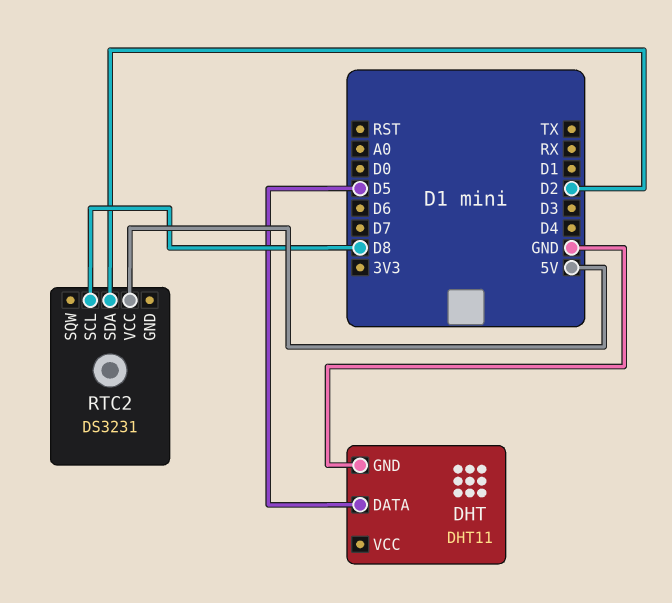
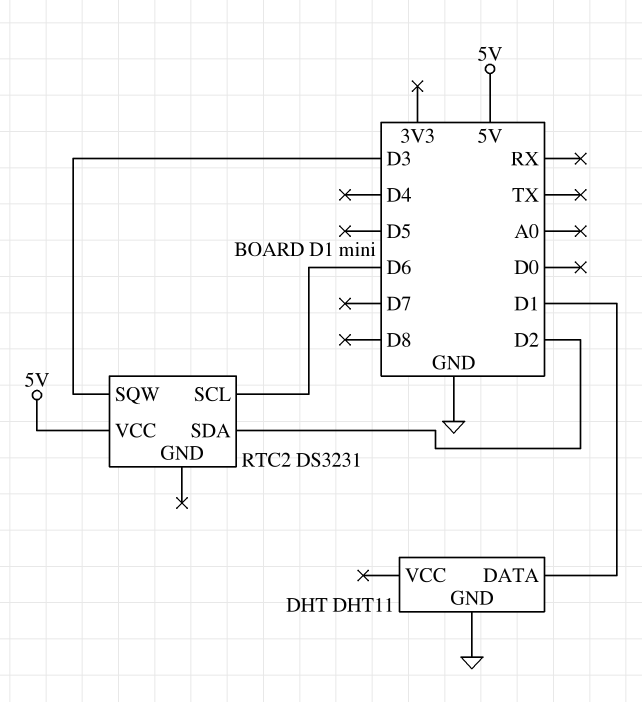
DHT pin DATA: D5 -> D1
RTC2 pin SCL: D8 -> D6
RTC2 pin SQW: none -> D3

